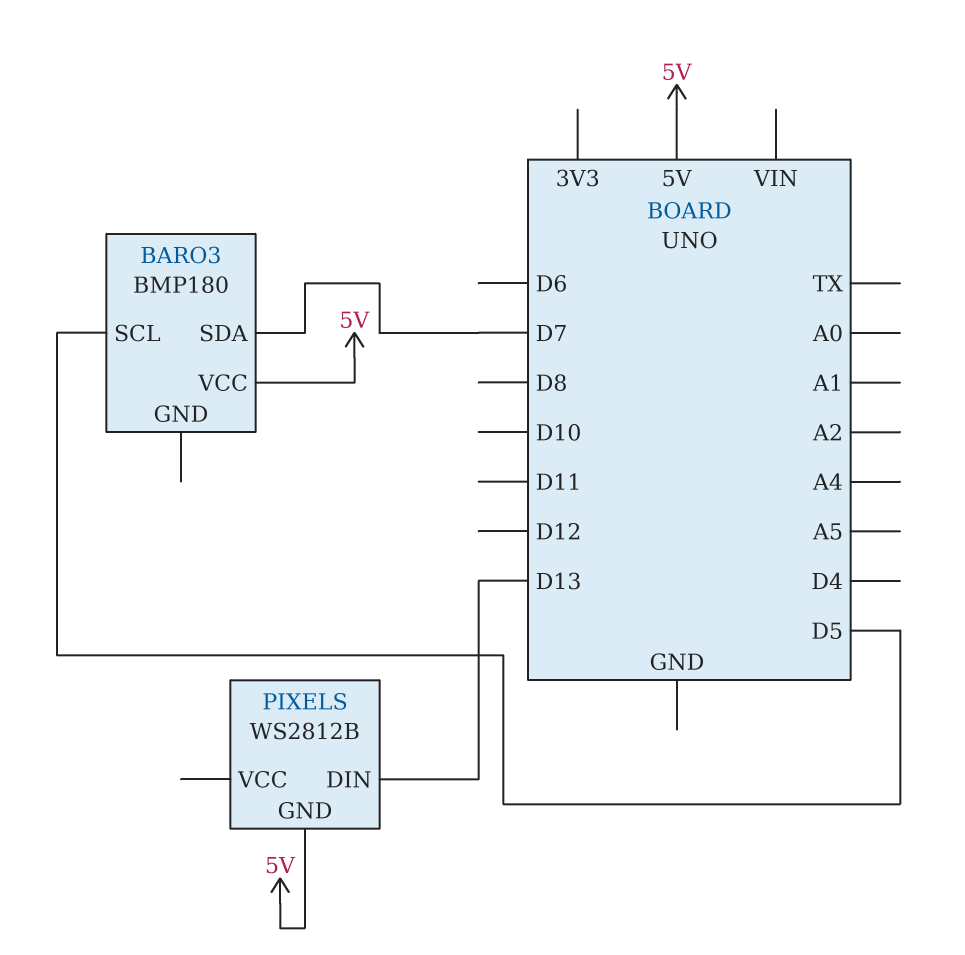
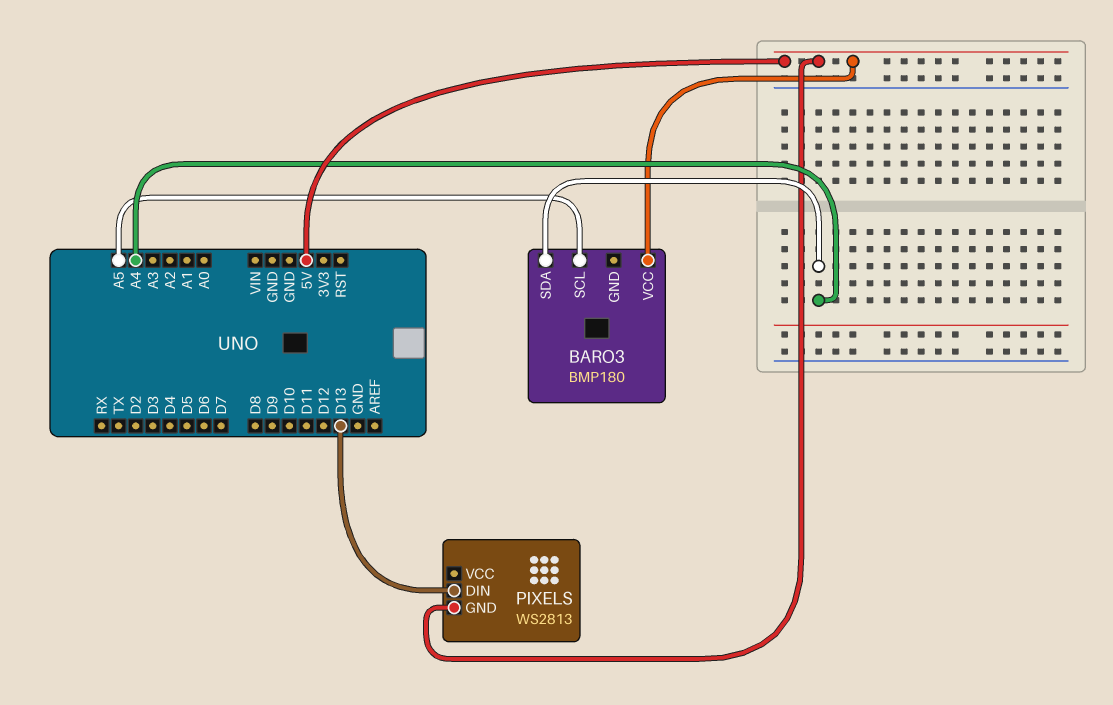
BARO3 pin SCL: D5 -> A5
BARO3 pin SDA: D7 -> A4
PIXELS: WS2812B -> WS2813

